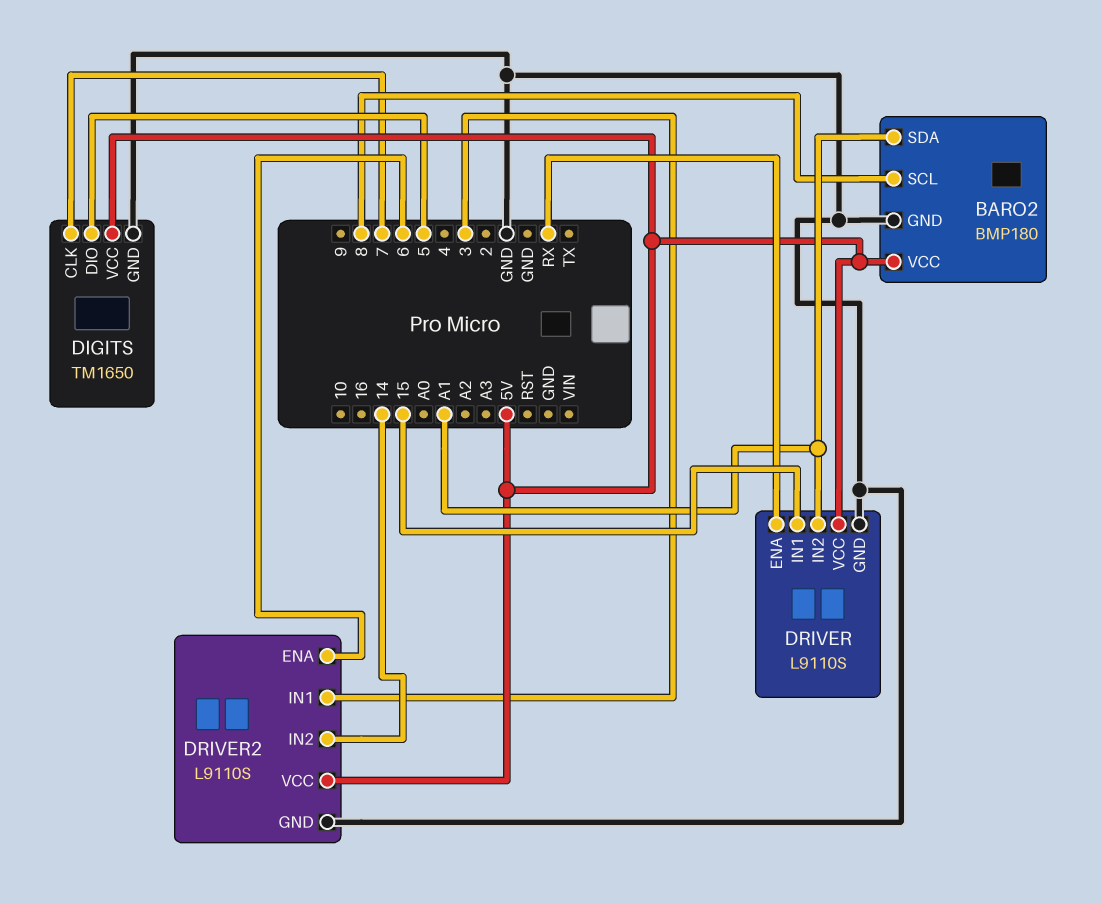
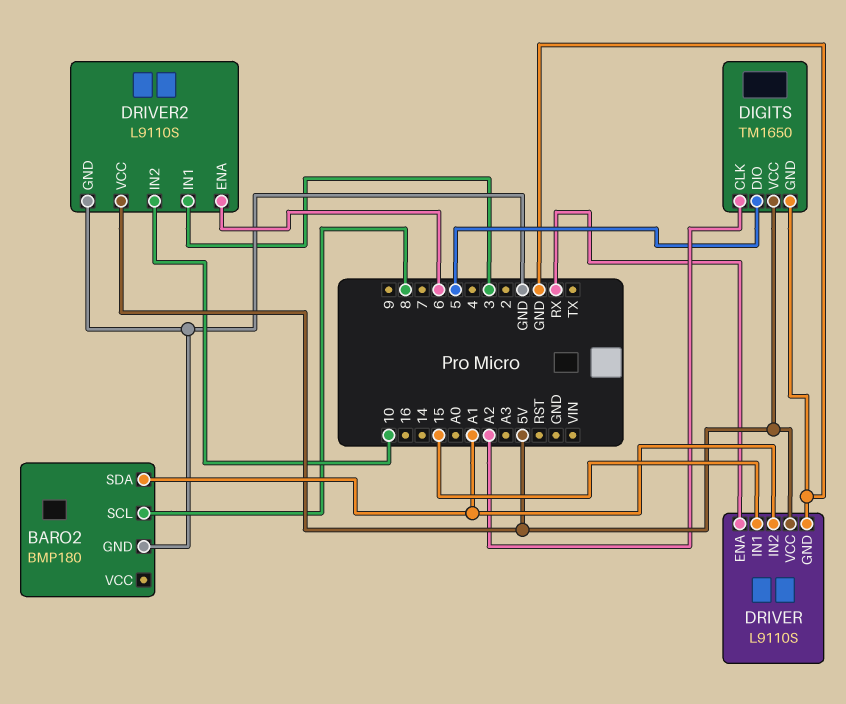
BARO2 pin VCC: 5V -> none
DIGITS pin CLK: 7 -> A2
DRIVER2 pin IN2: 14 -> 10

